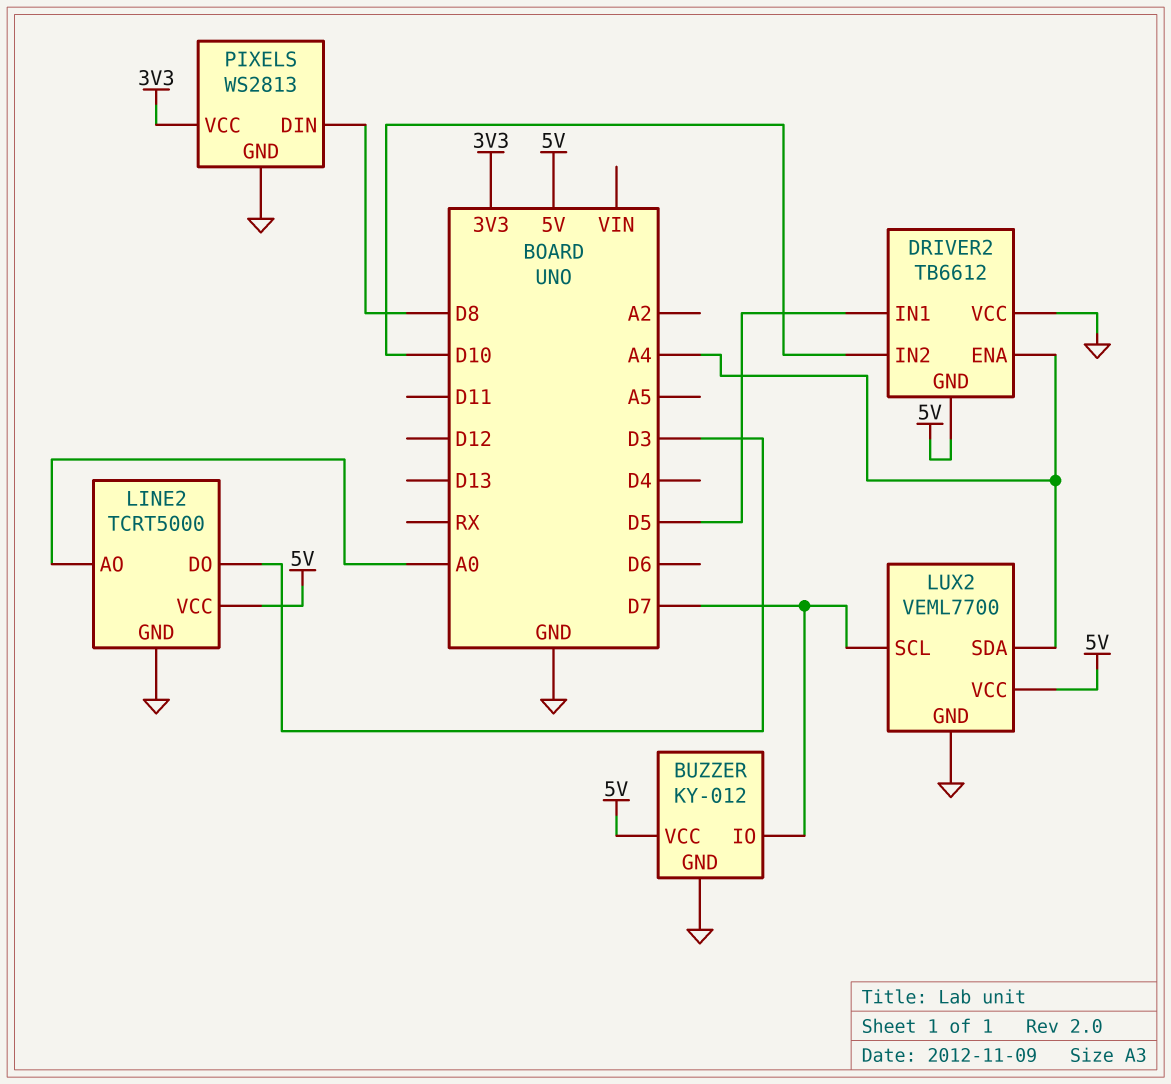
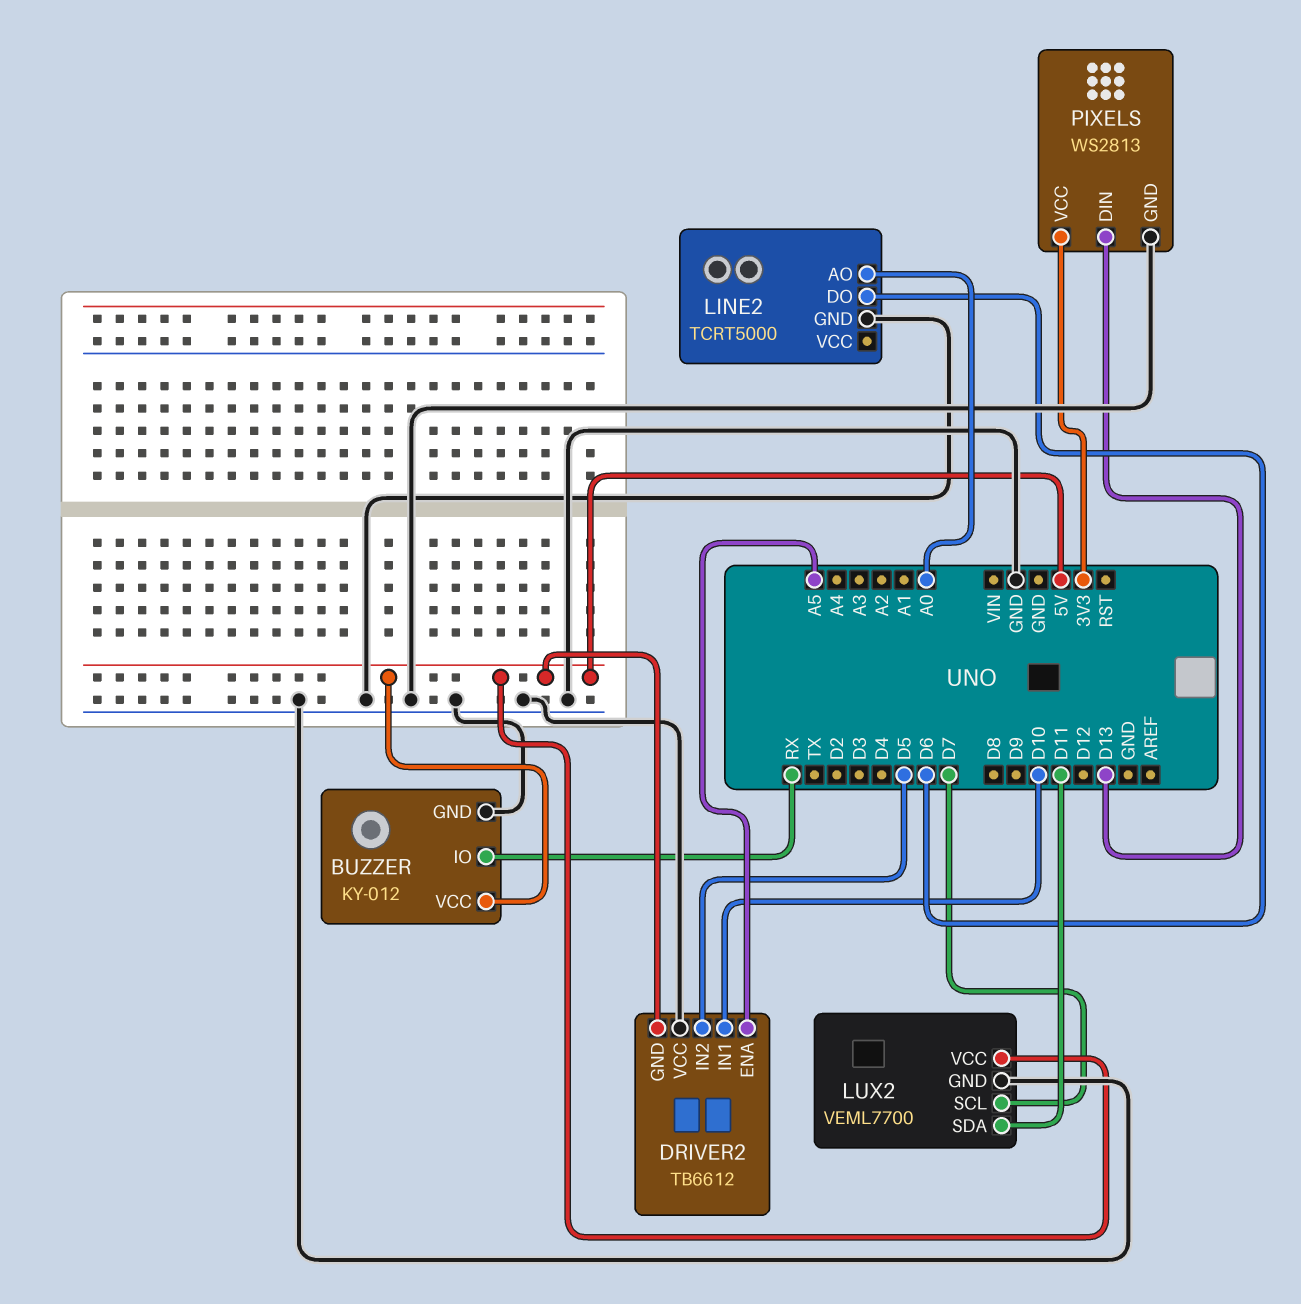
BUZZER pin IO: D7 -> RX
DRIVER2 pin ENA: A4 -> A5
DRIVER2 pin IN1: D5 -> D10
DRIVER2 pin IN2: D10 -> D5
LINE2 pin DO: D3 -> D6
LINE2 pin VCC: 5V -> none
LUX2 pin SDA: A4 -> D11
PIXELS pin DIN: D8 -> D13

